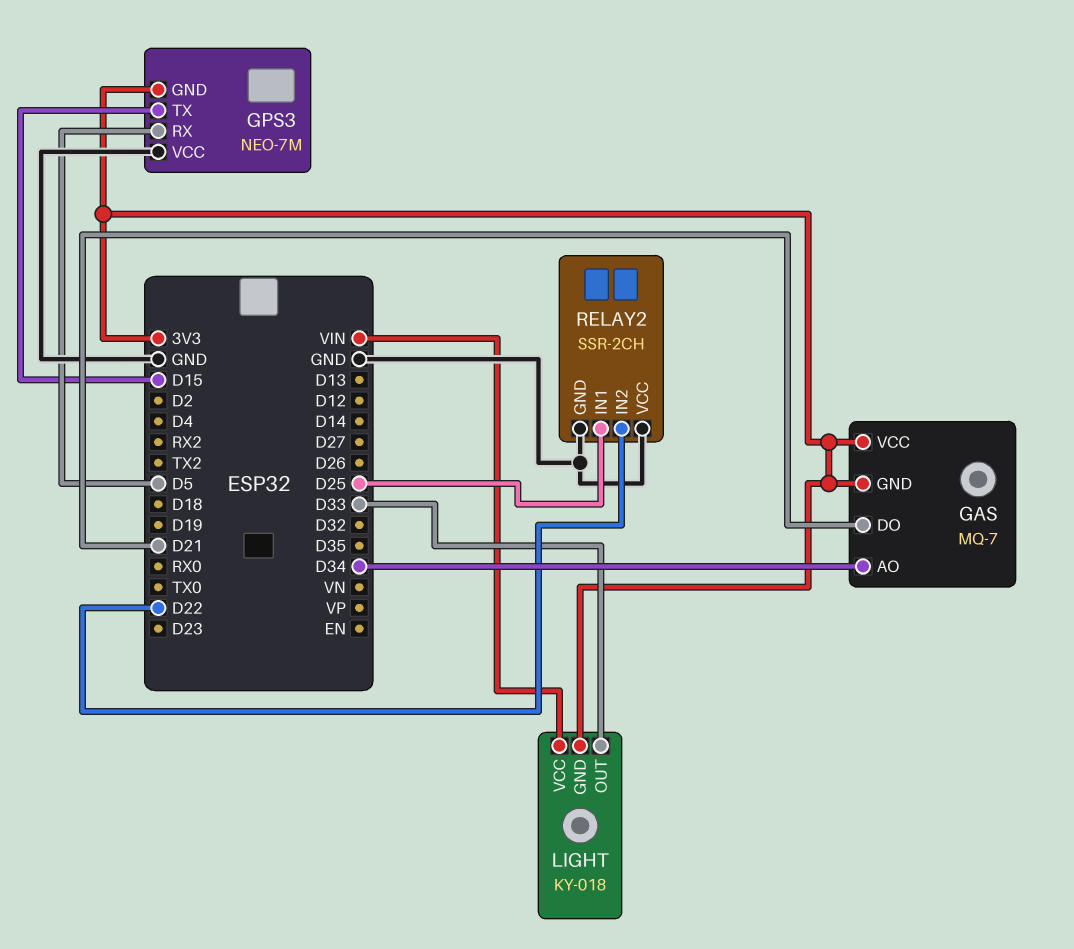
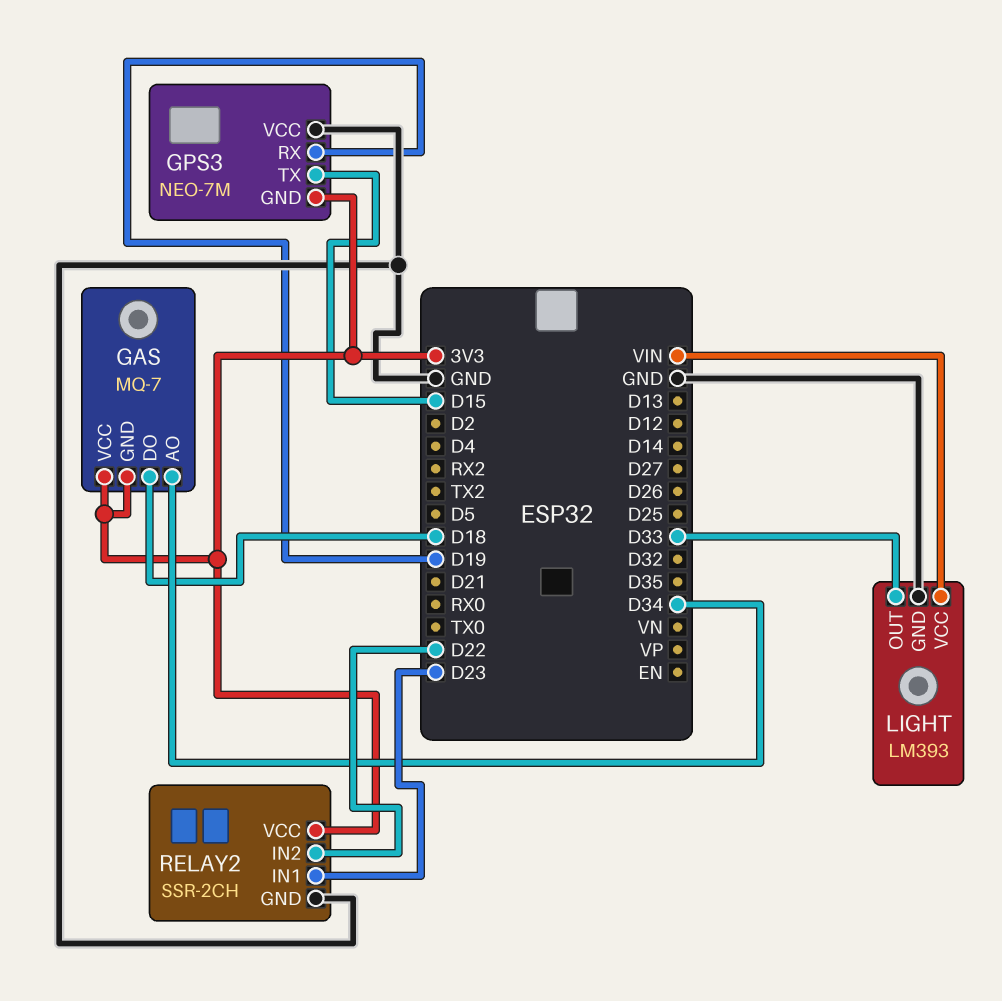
GAS pin DO: D21 -> D18
GPS3 pin RX: D5 -> D19
LIGHT: KY-018 -> LM393
LIGHT pin GND: 3V3 -> GND
RELAY2 pin IN1: D25 -> D23
RELAY2 pin VCC: GND -> 3V3

